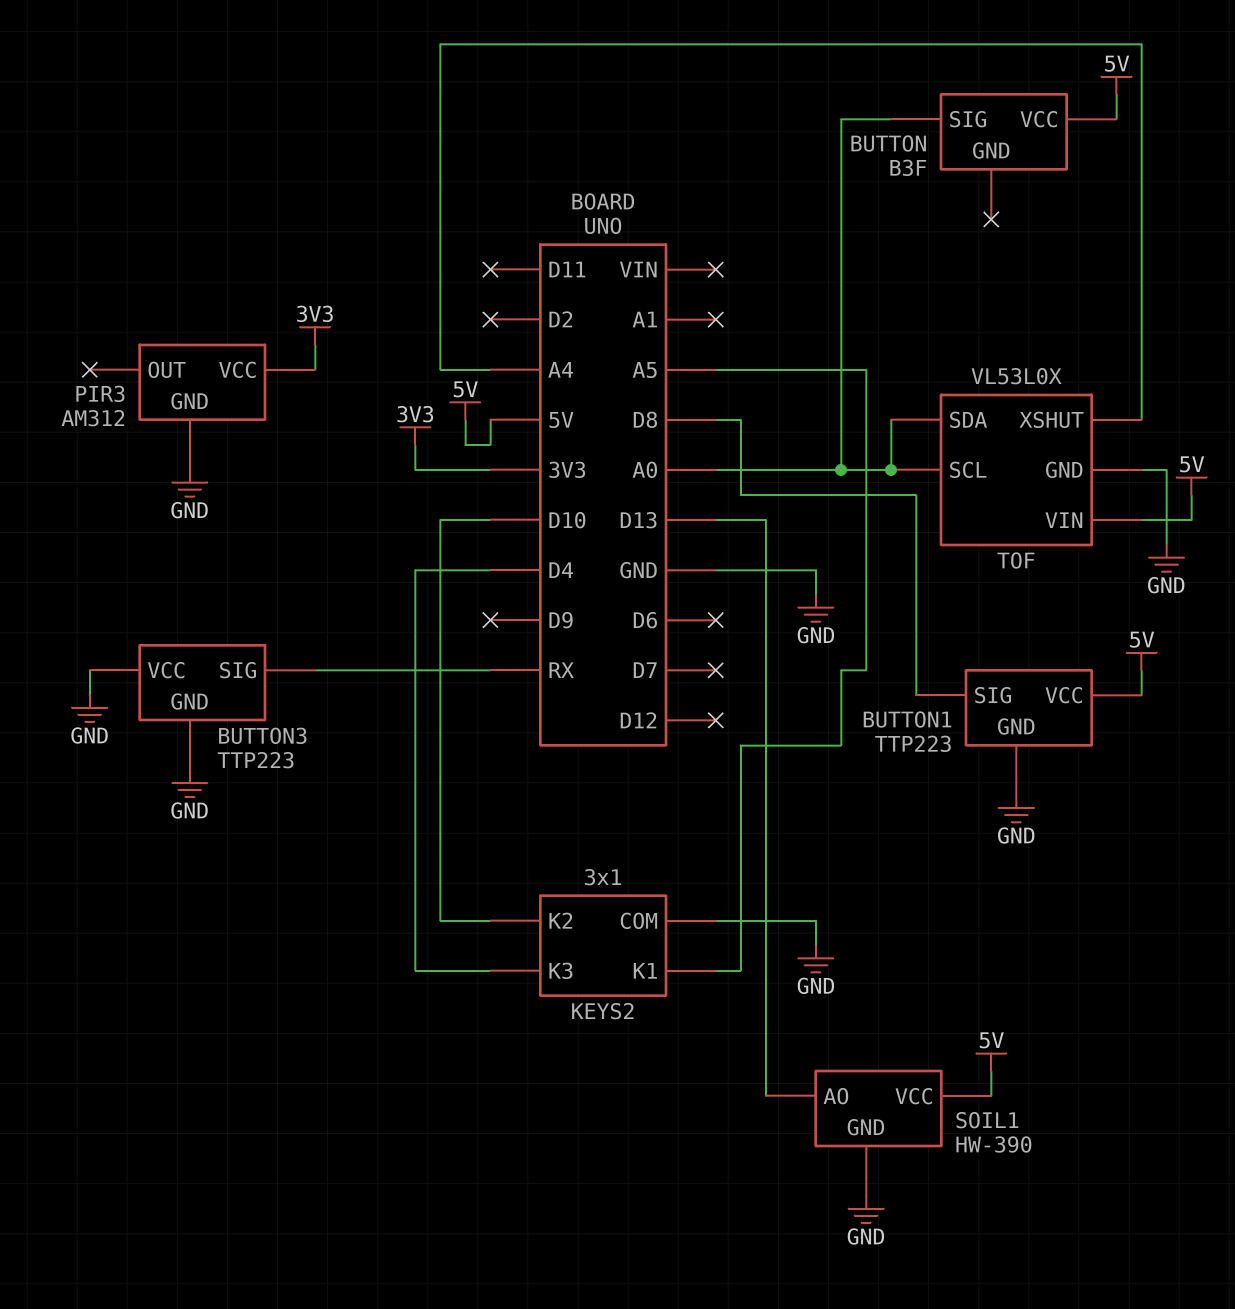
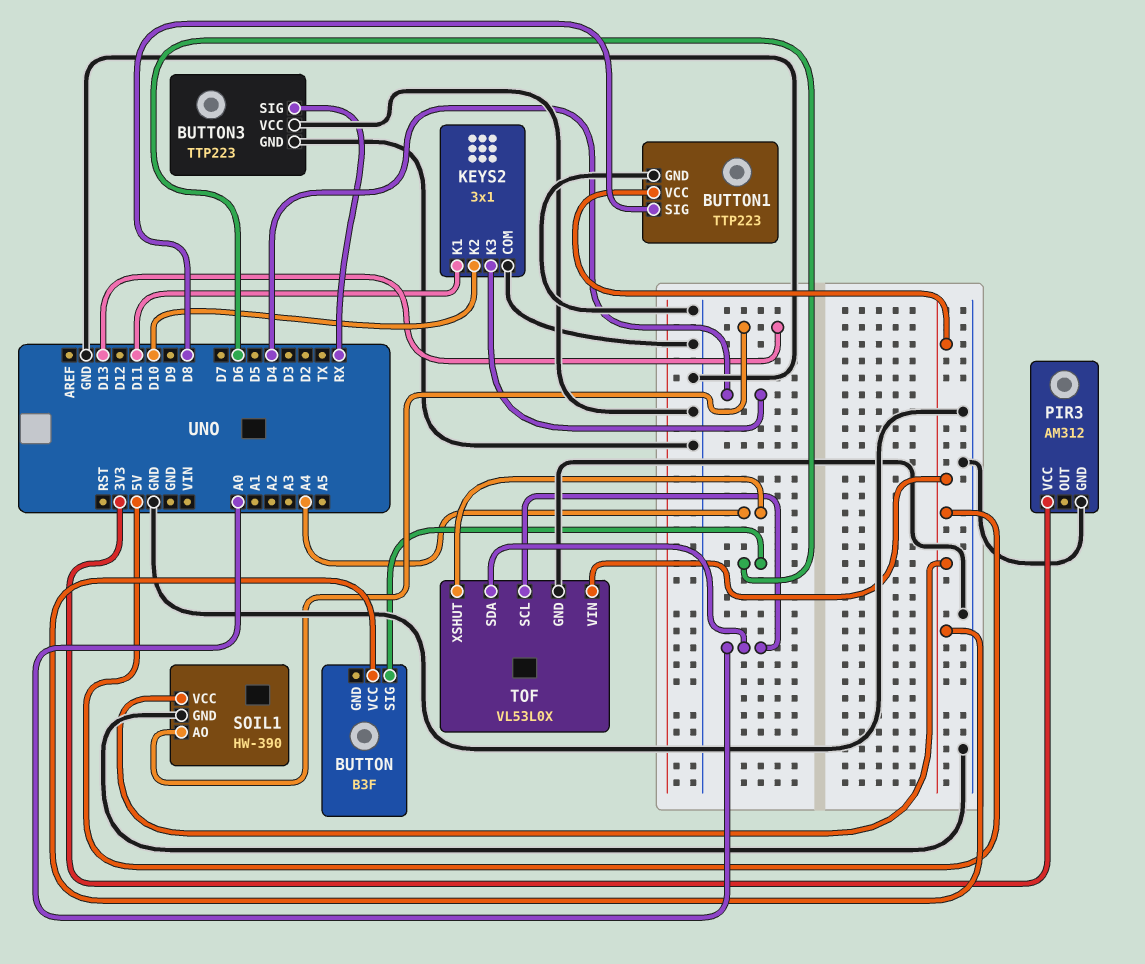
BUTTON pin SIG: A0 -> D6
KEYS2 pin K1: A5 -> D11

